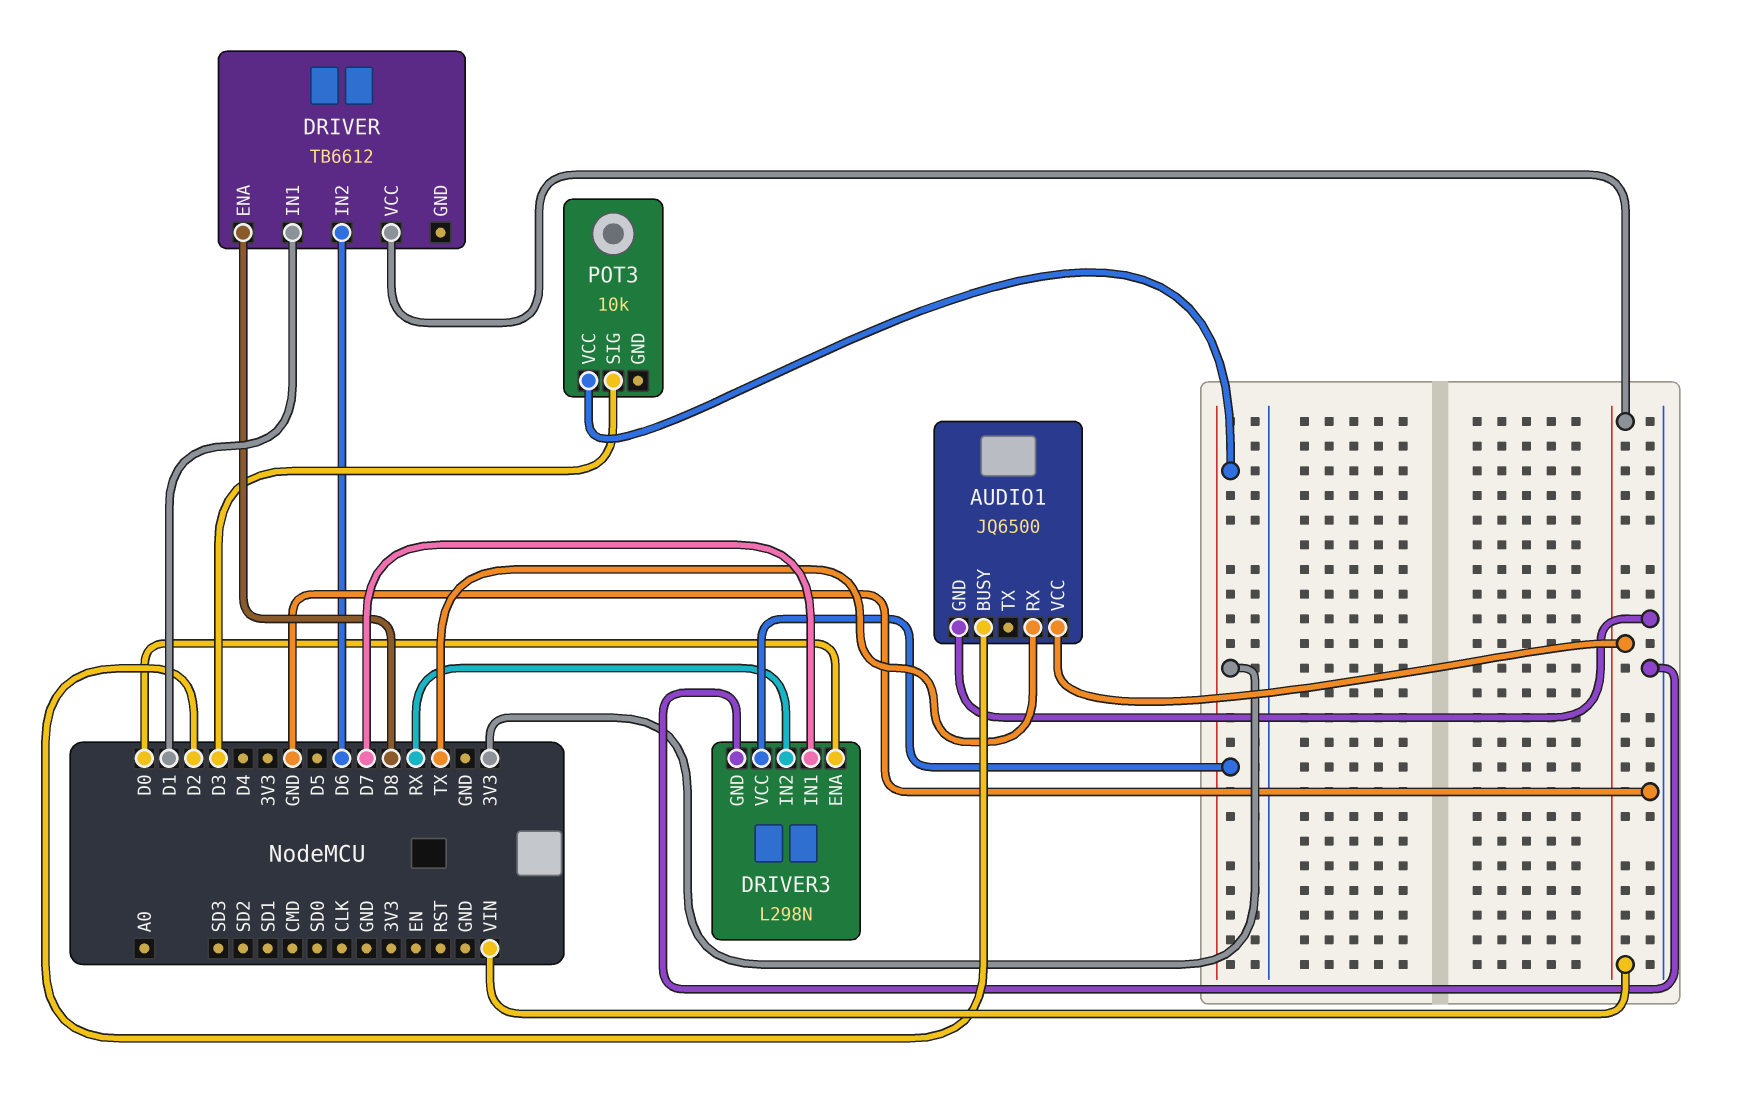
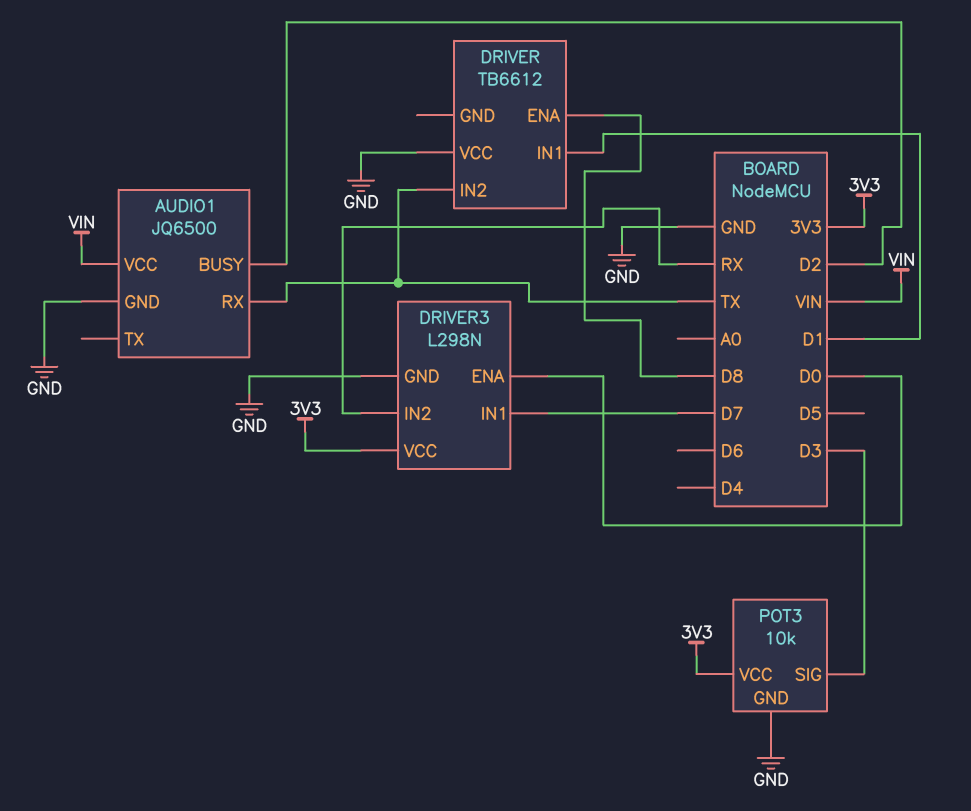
DRIVER pin IN2: D6 -> TX
DRIVER pin VCC: VIN -> GND
POT3 pin GND: none -> GND

